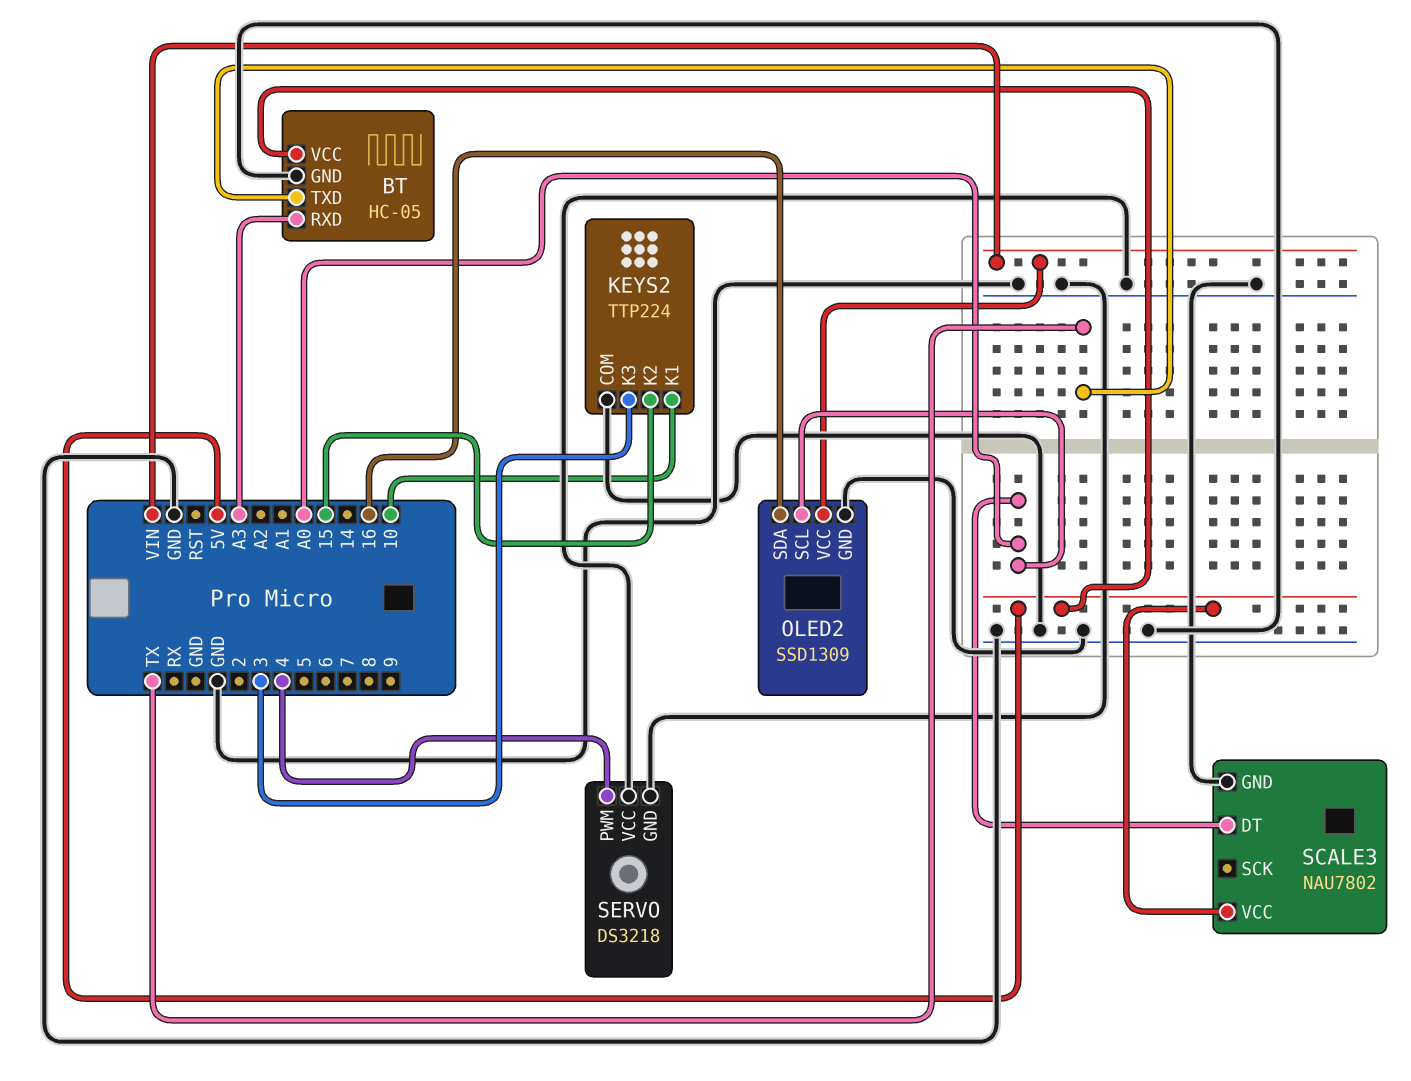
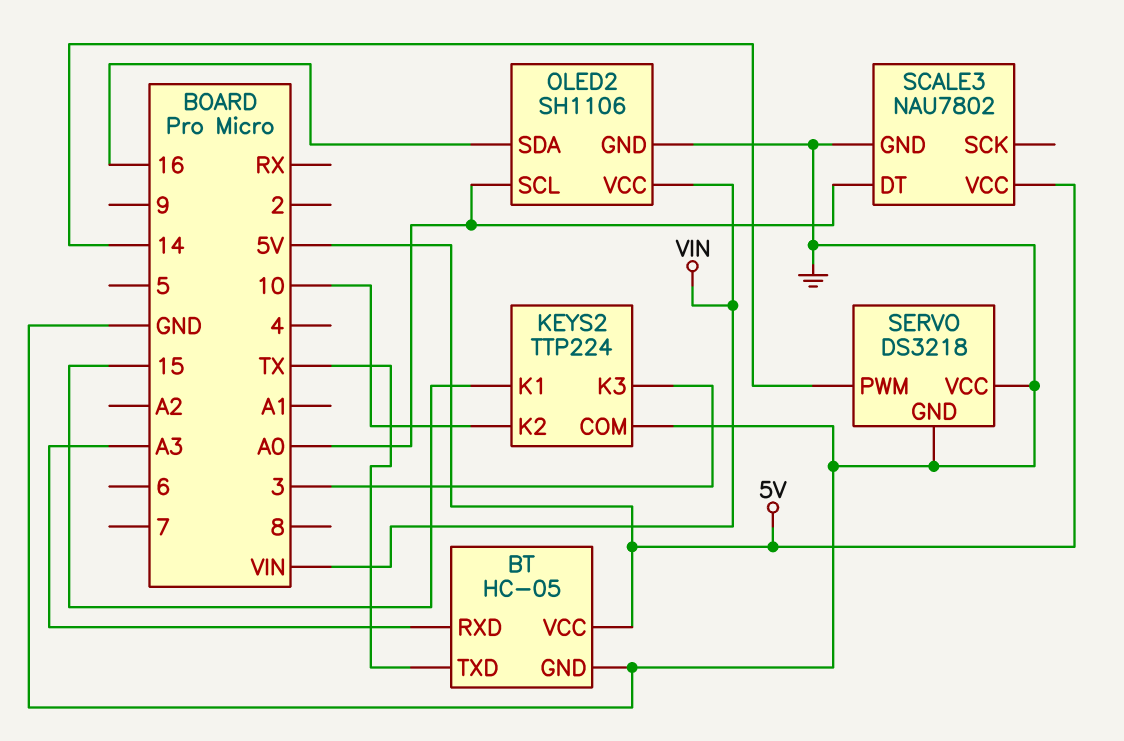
KEYS2 pin K1: 10 -> 15
KEYS2 pin K2: 15 -> 10
OLED2: SSD1309 -> SH1106
SERVO pin PWM: 4 -> 14

